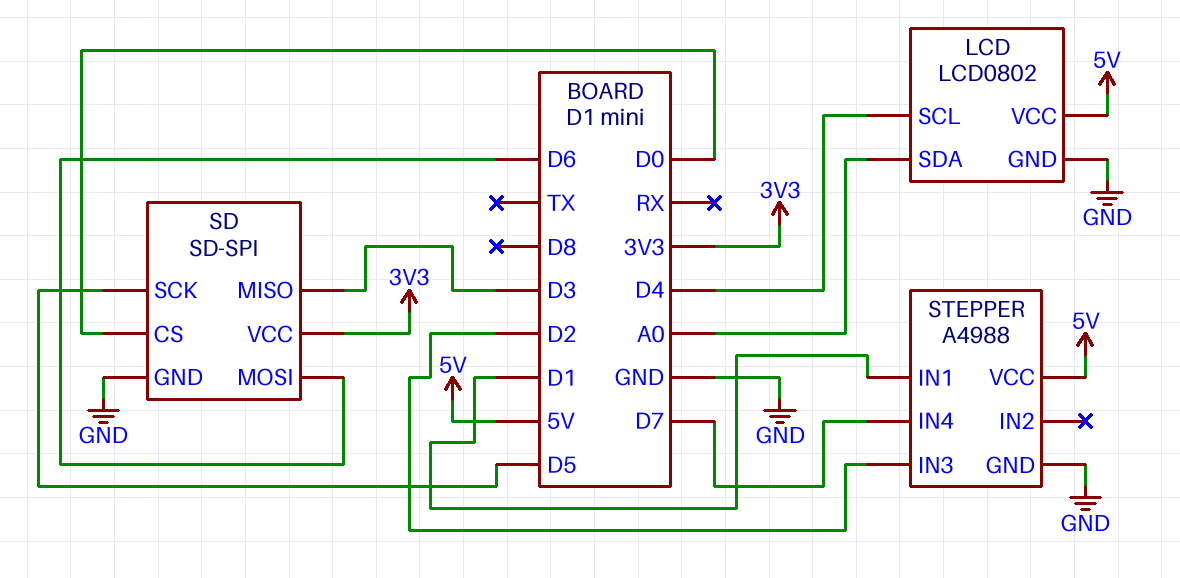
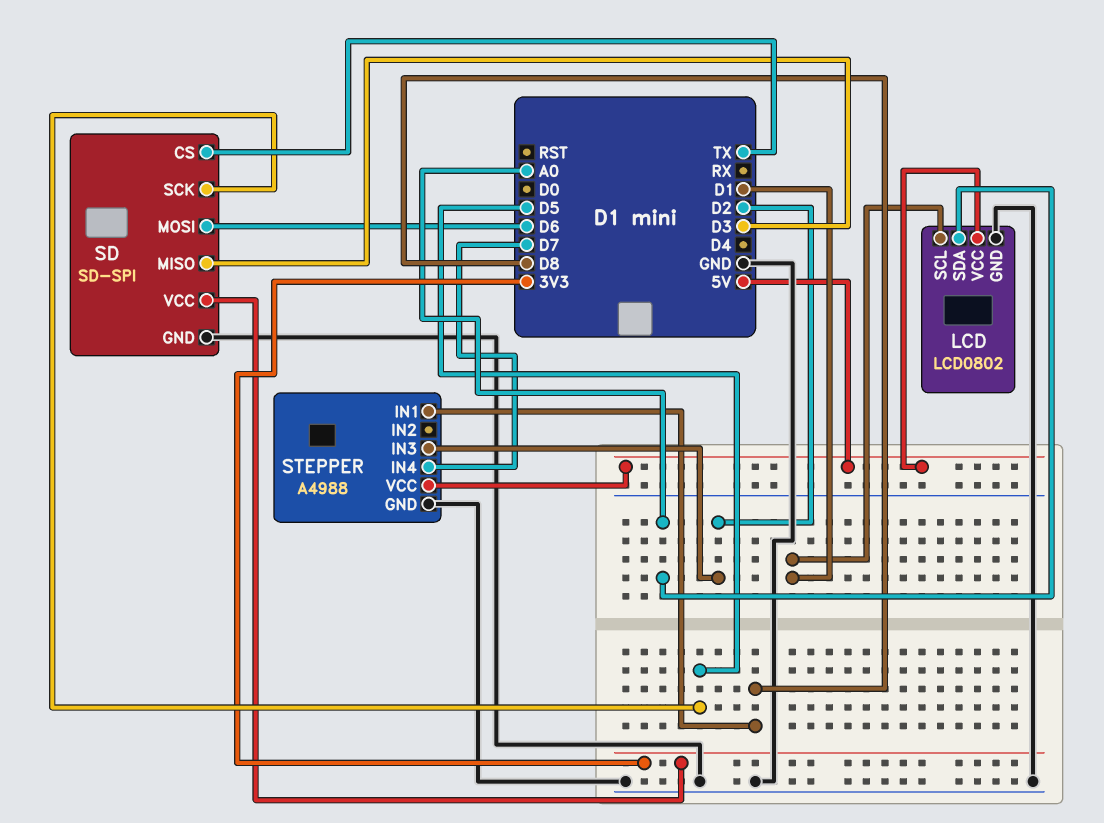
LCD pin SCL: D4 -> D1
SD pin CS: D0 -> TX
STEPPER pin IN1: D1 -> D8

